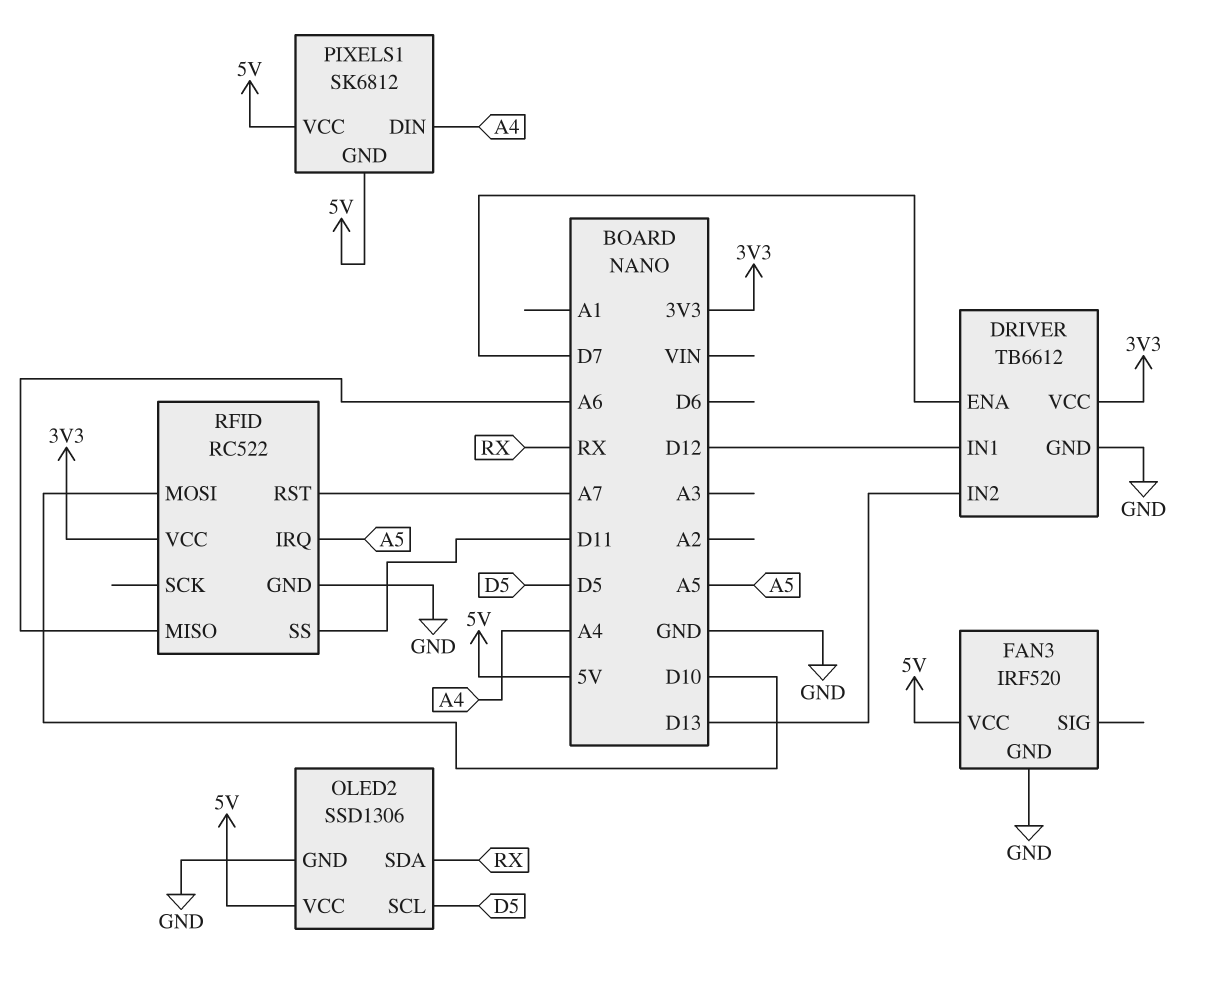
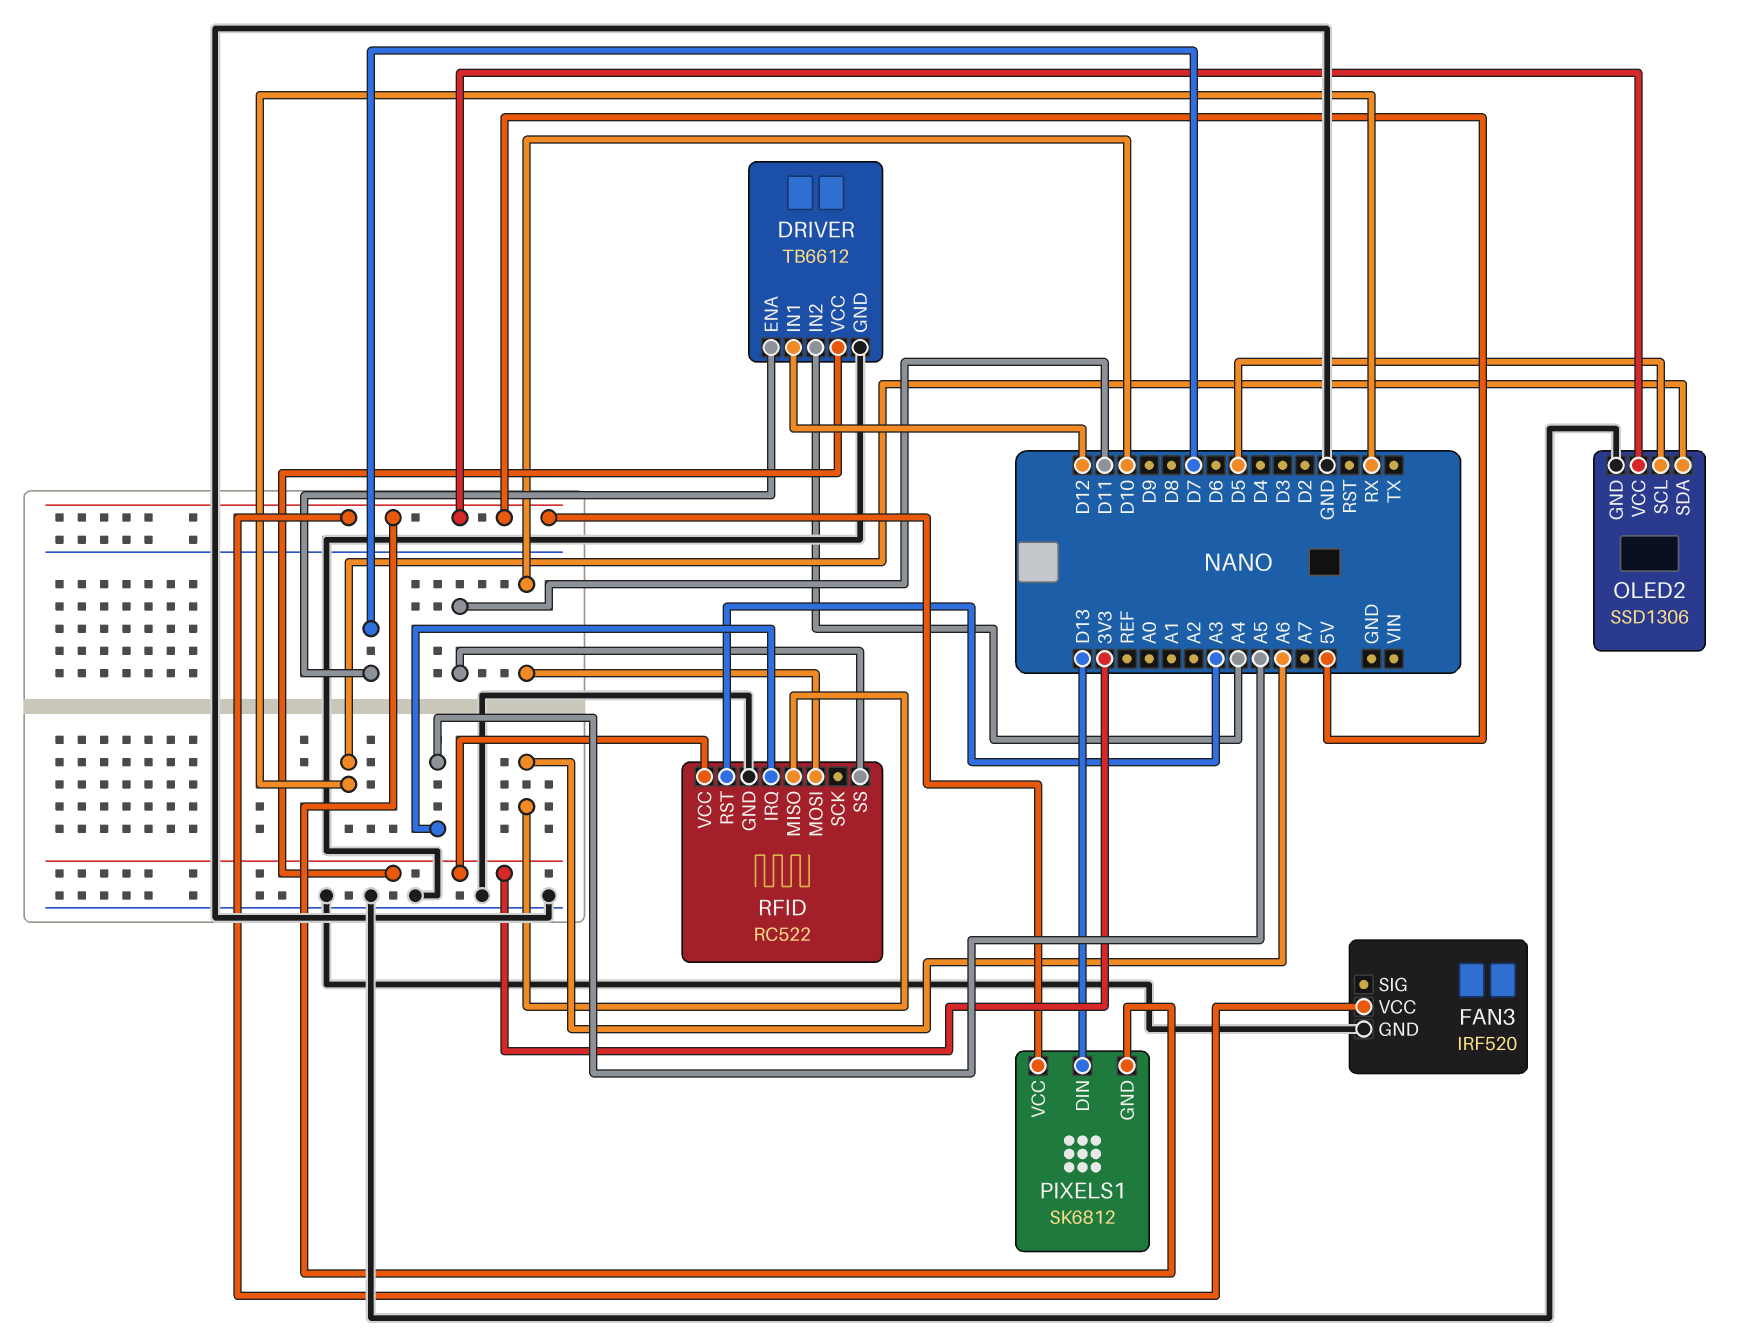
DRIVER pin IN2: D13 -> A4
PIXELS1 pin DIN: A4 -> D13
RFID pin RST: A7 -> A3

